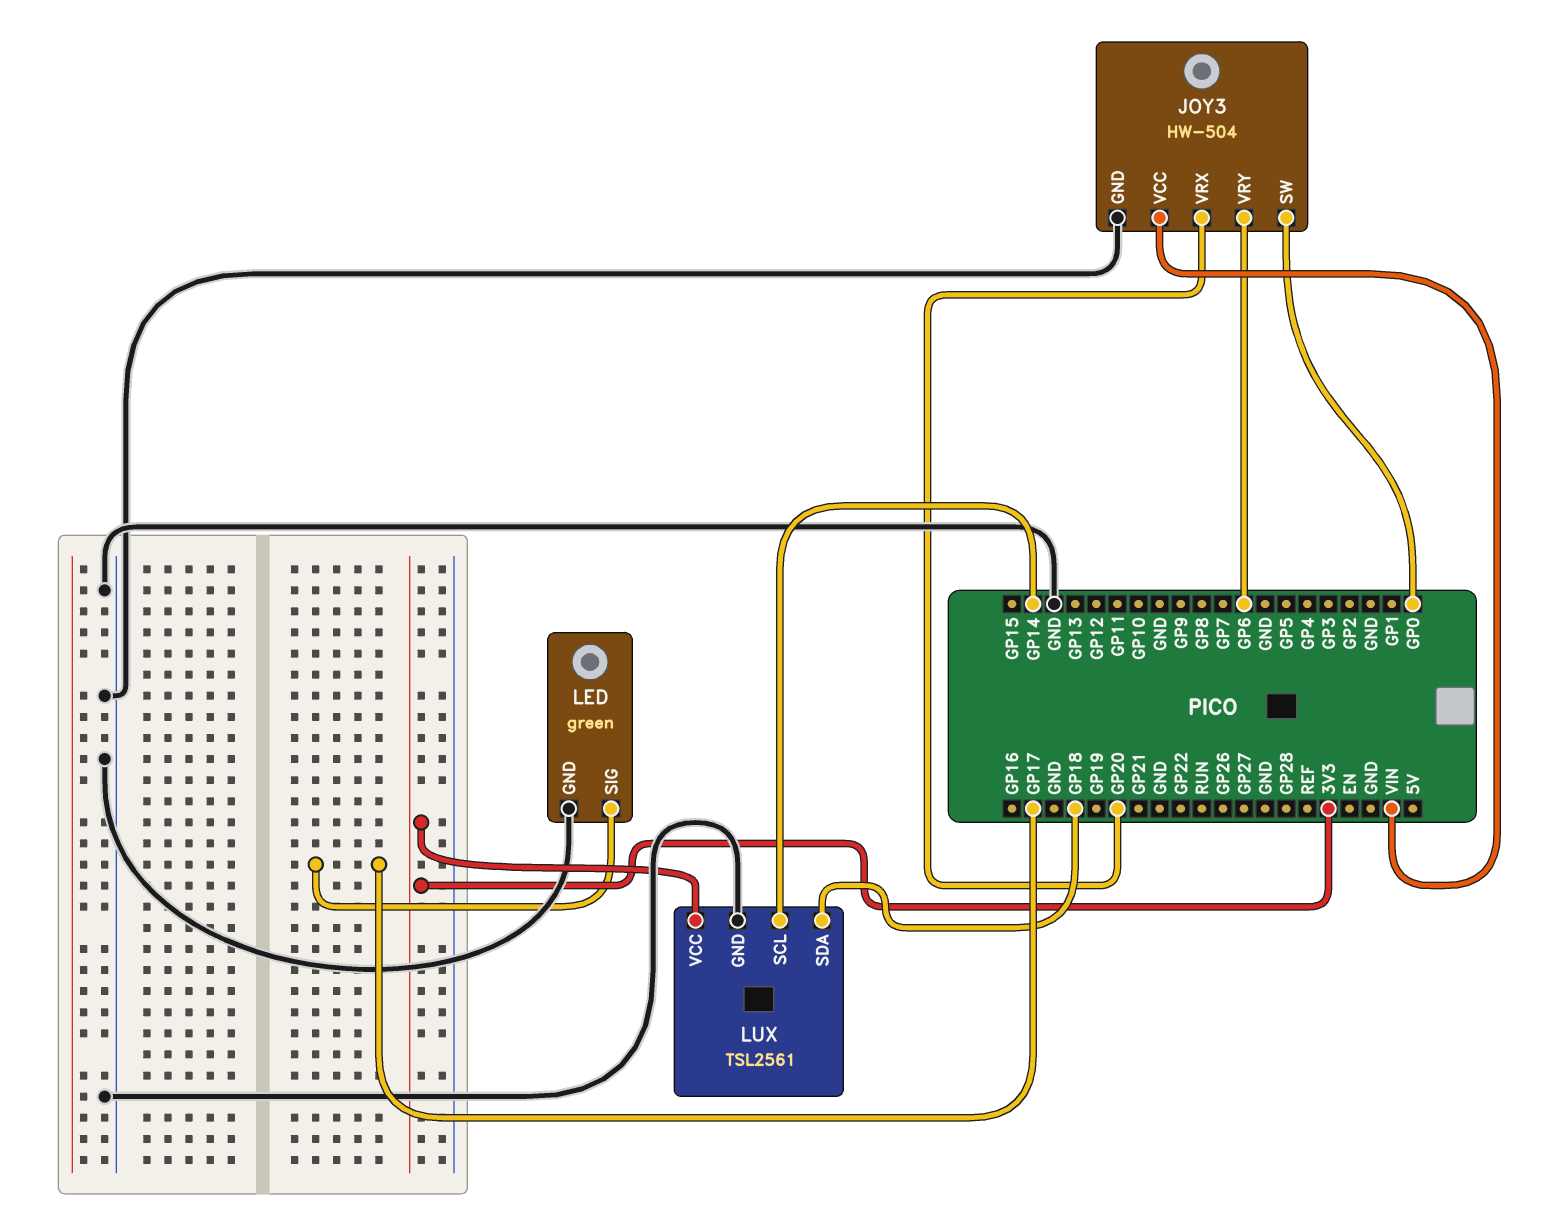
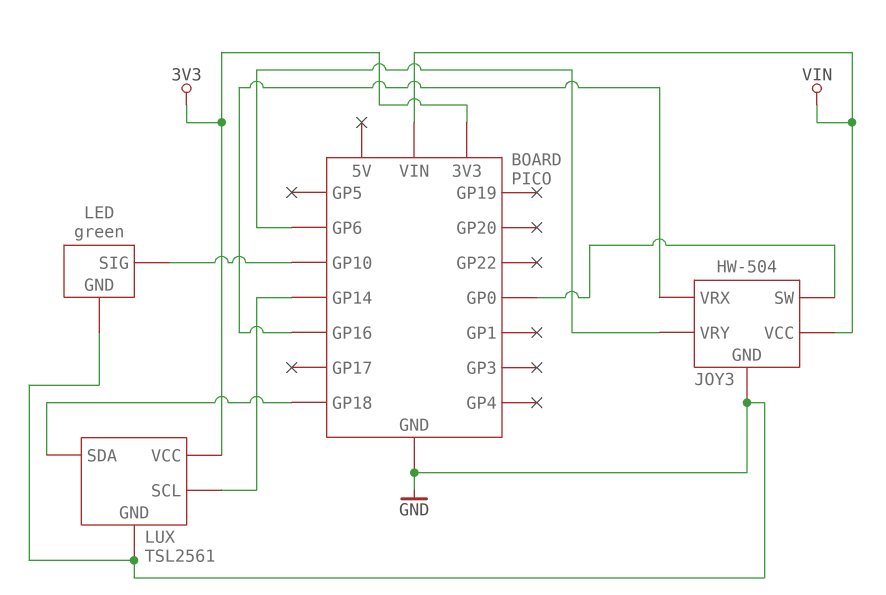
JOY3 pin VRX: GP20 -> GP16
LED pin SIG: GP17 -> GP10

